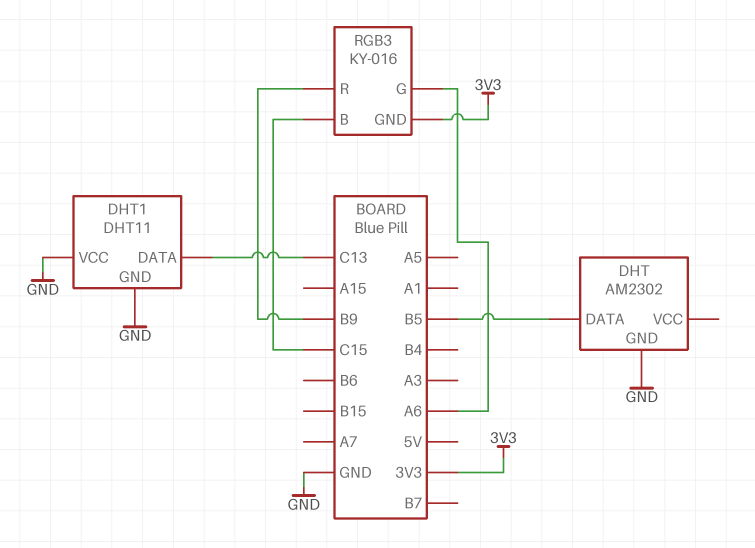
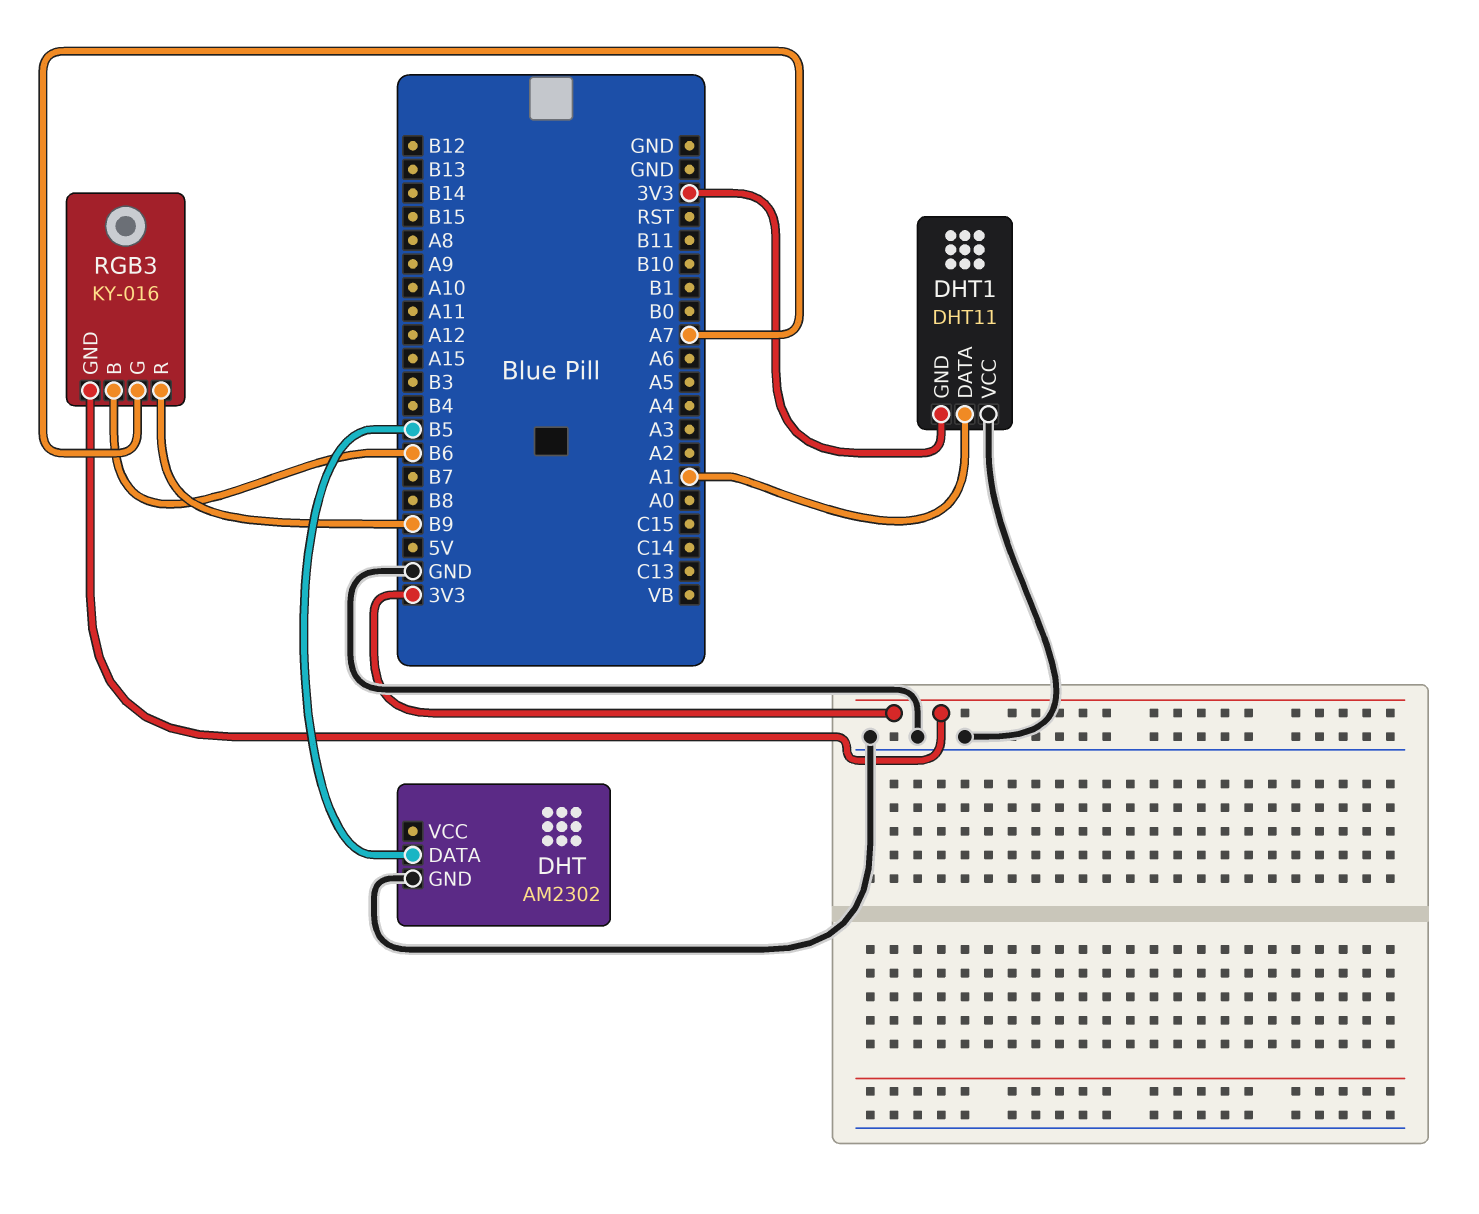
DHT1 pin DATA: C13 -> A1
DHT1 pin GND: GND -> 3V3
RGB3 pin B: C15 -> B6
RGB3 pin G: A6 -> A7

